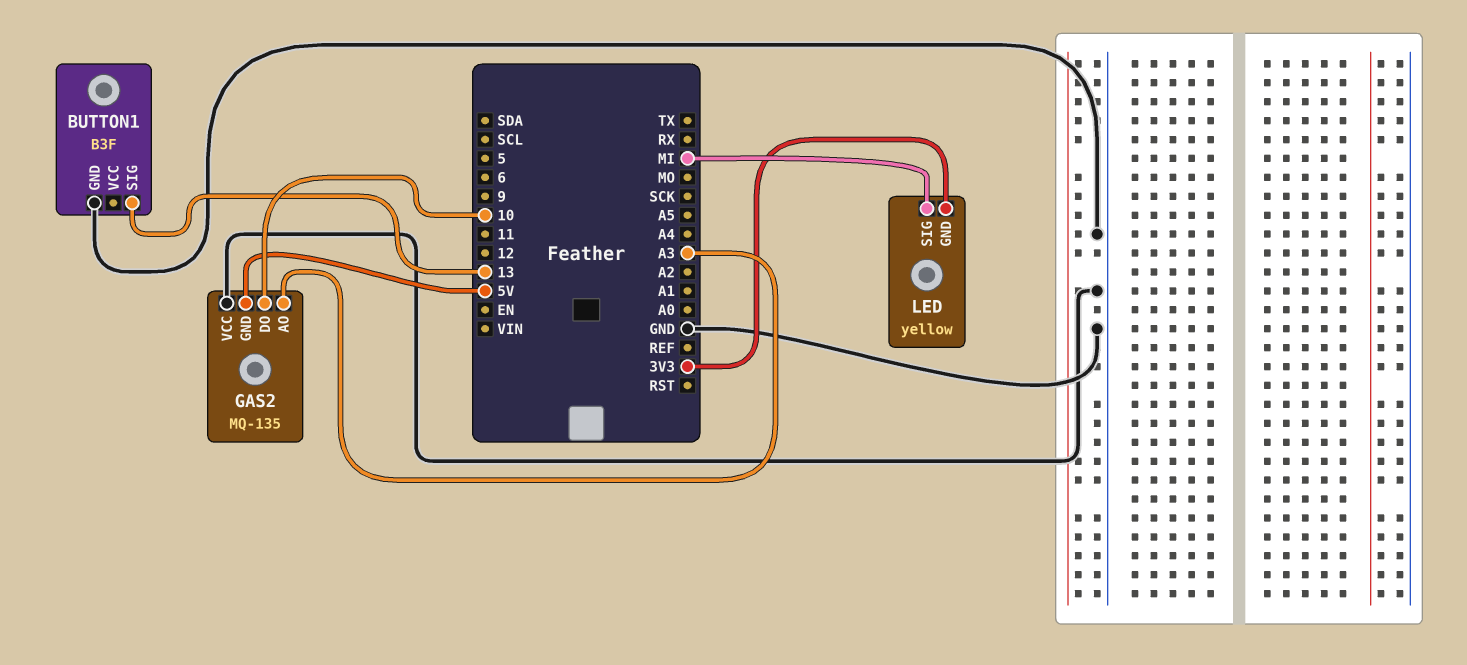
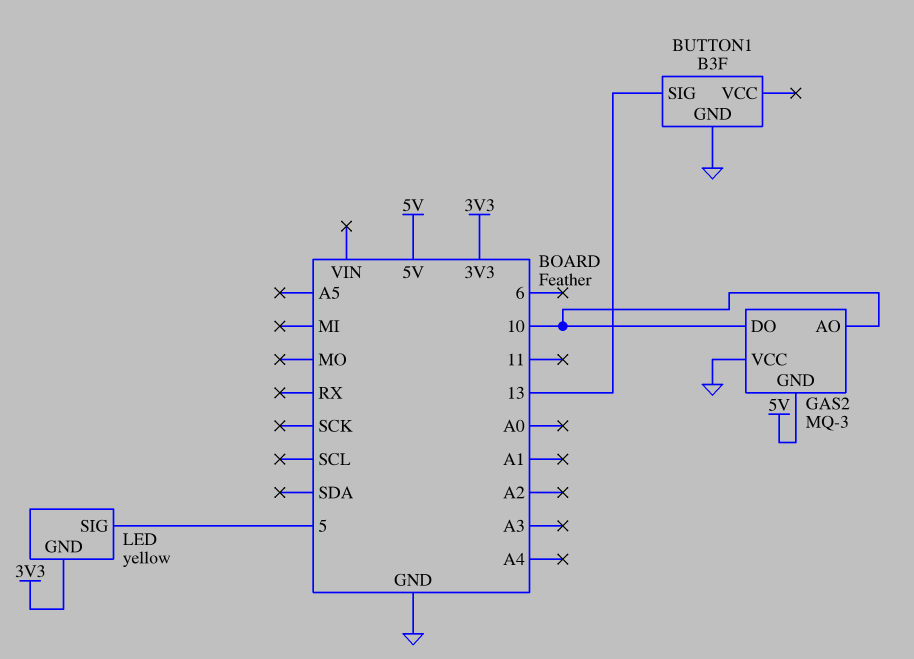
GAS2: MQ-135 -> MQ-3
GAS2 pin AO: A3 -> 10
LED pin SIG: MI -> 5

